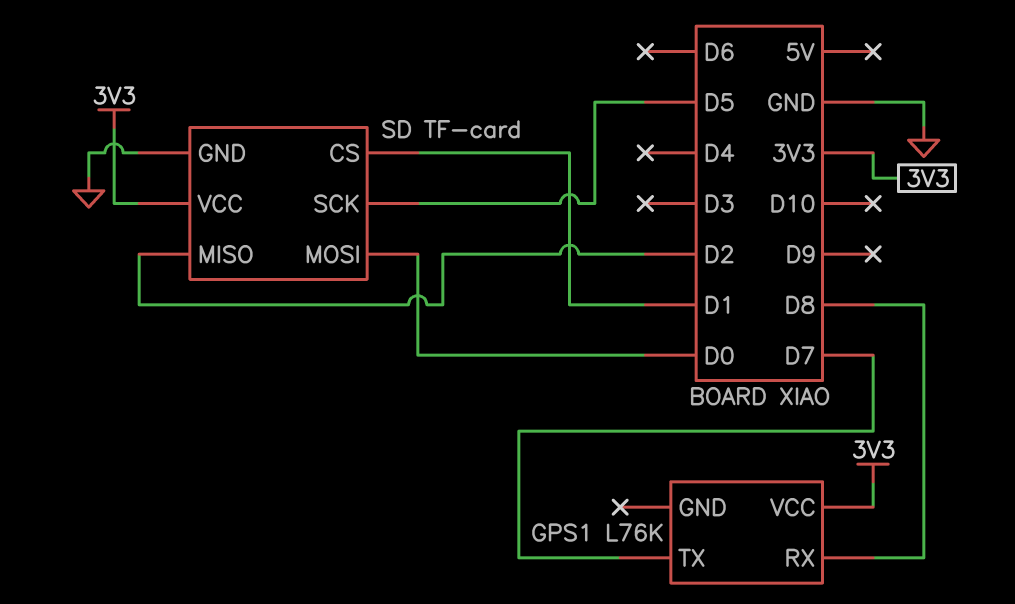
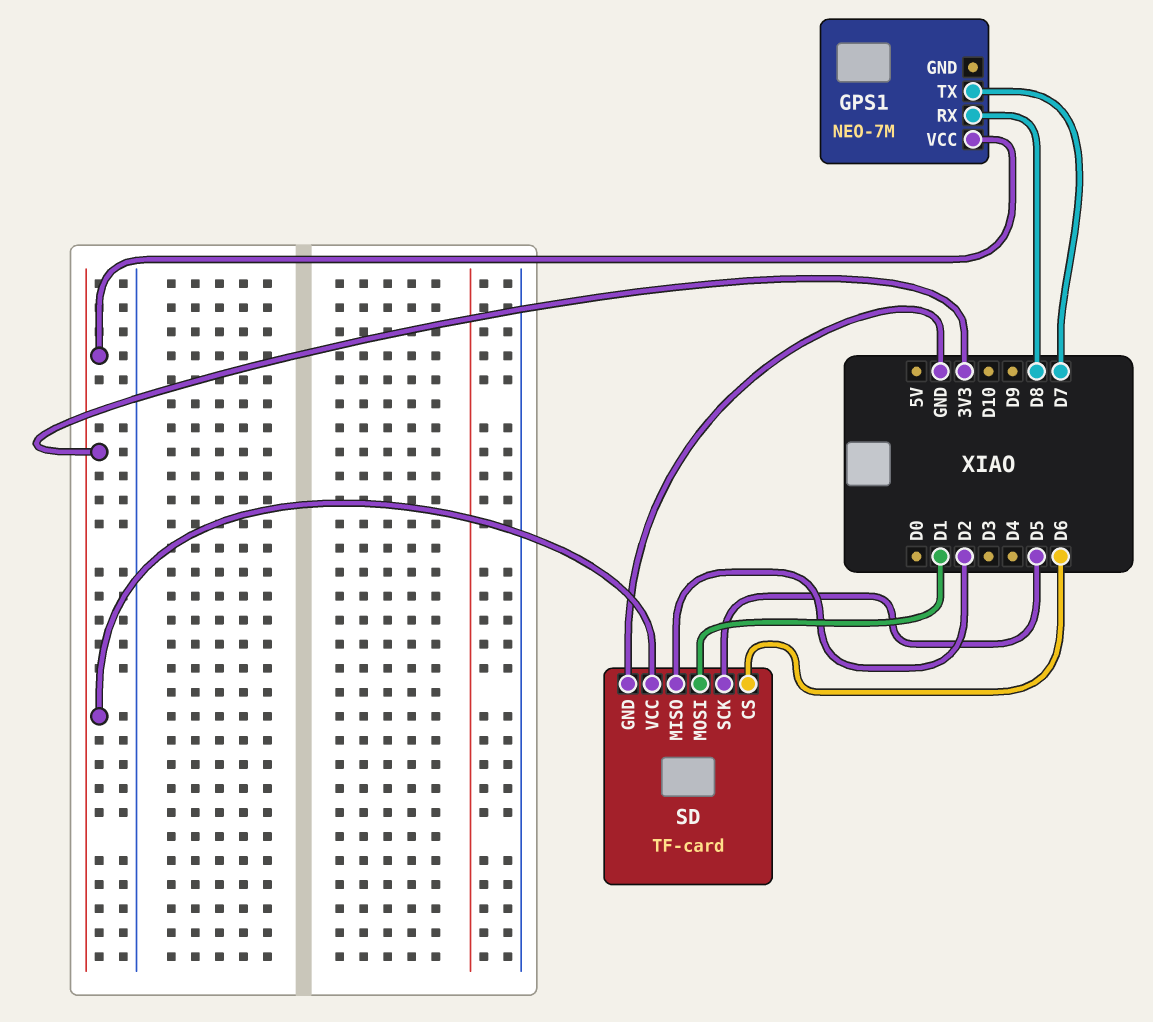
GPS1: L76K -> NEO-7M
SD pin CS: D1 -> D6
SD pin MOSI: D0 -> D1

